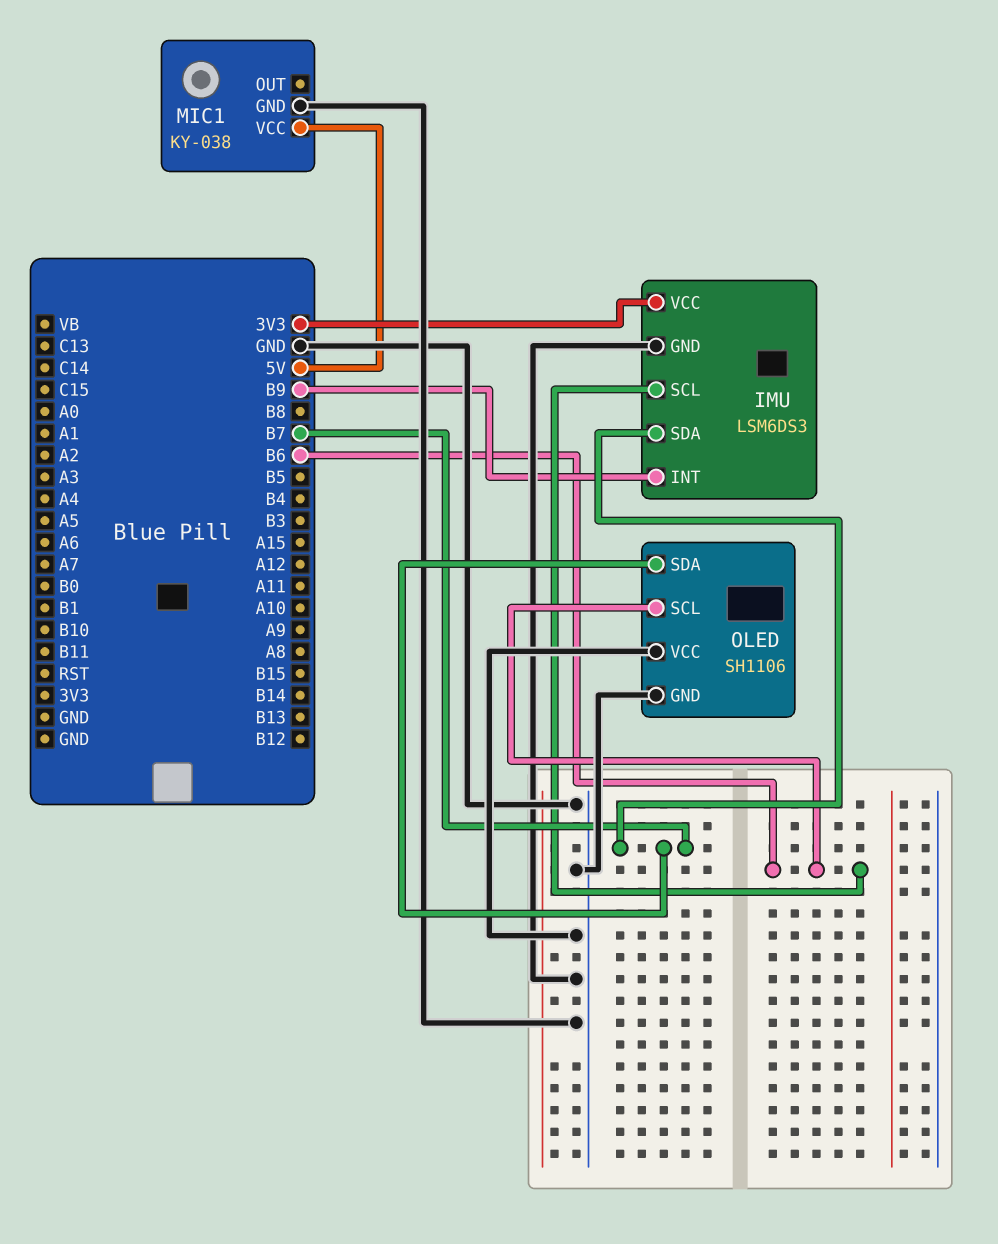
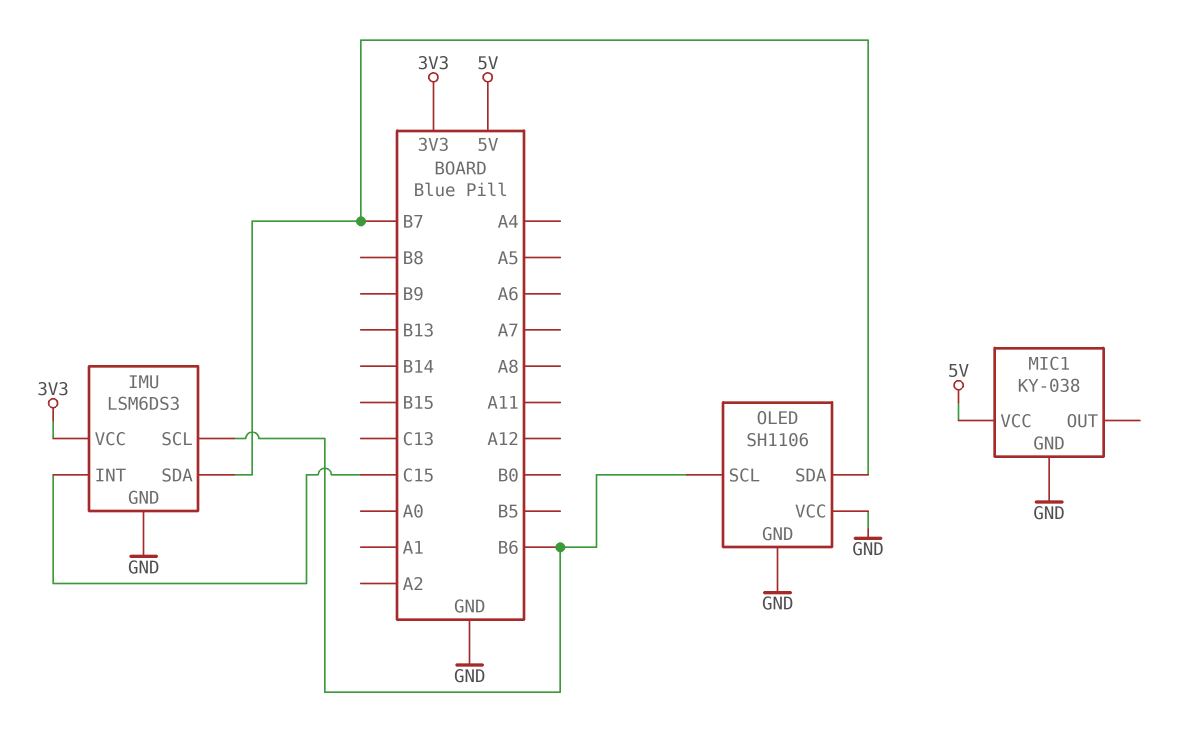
IMU pin INT: B9 -> C15

